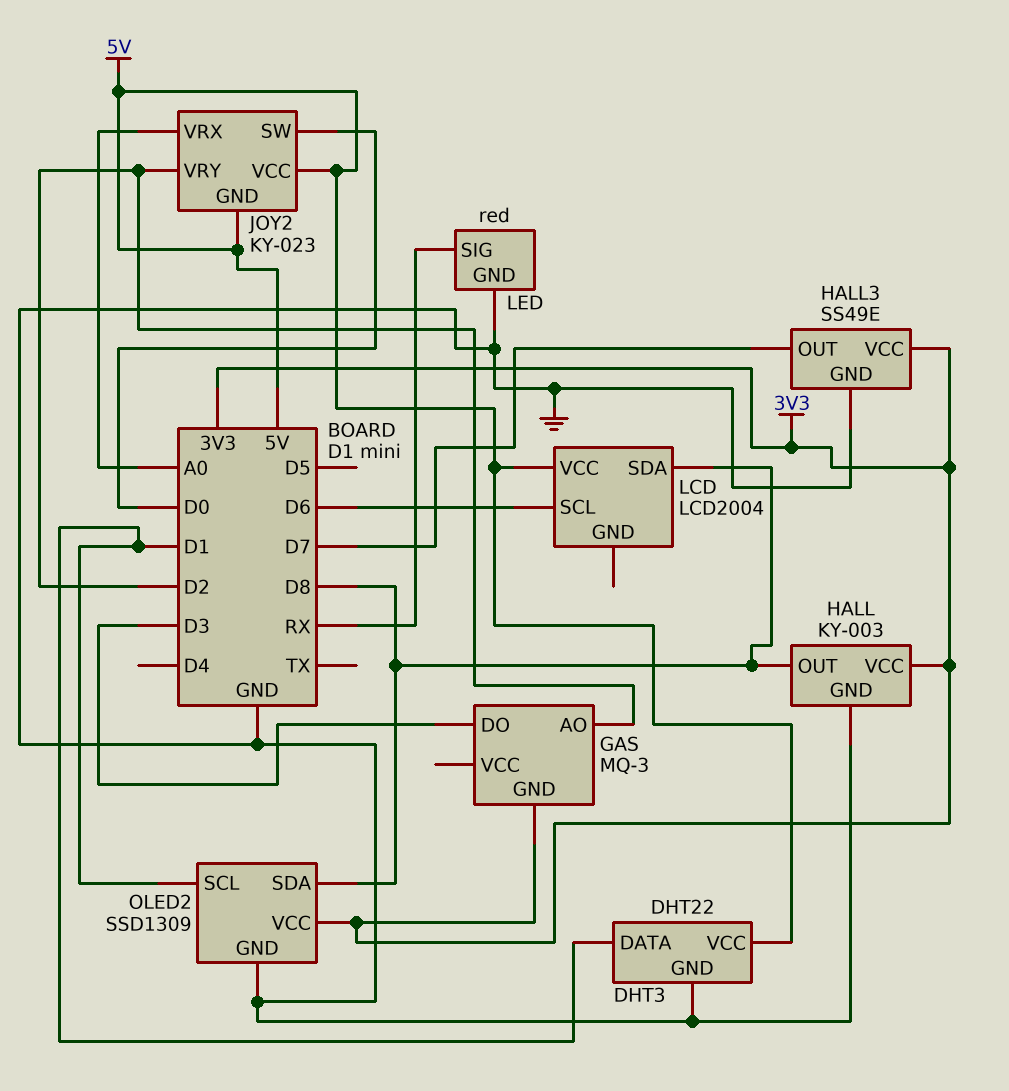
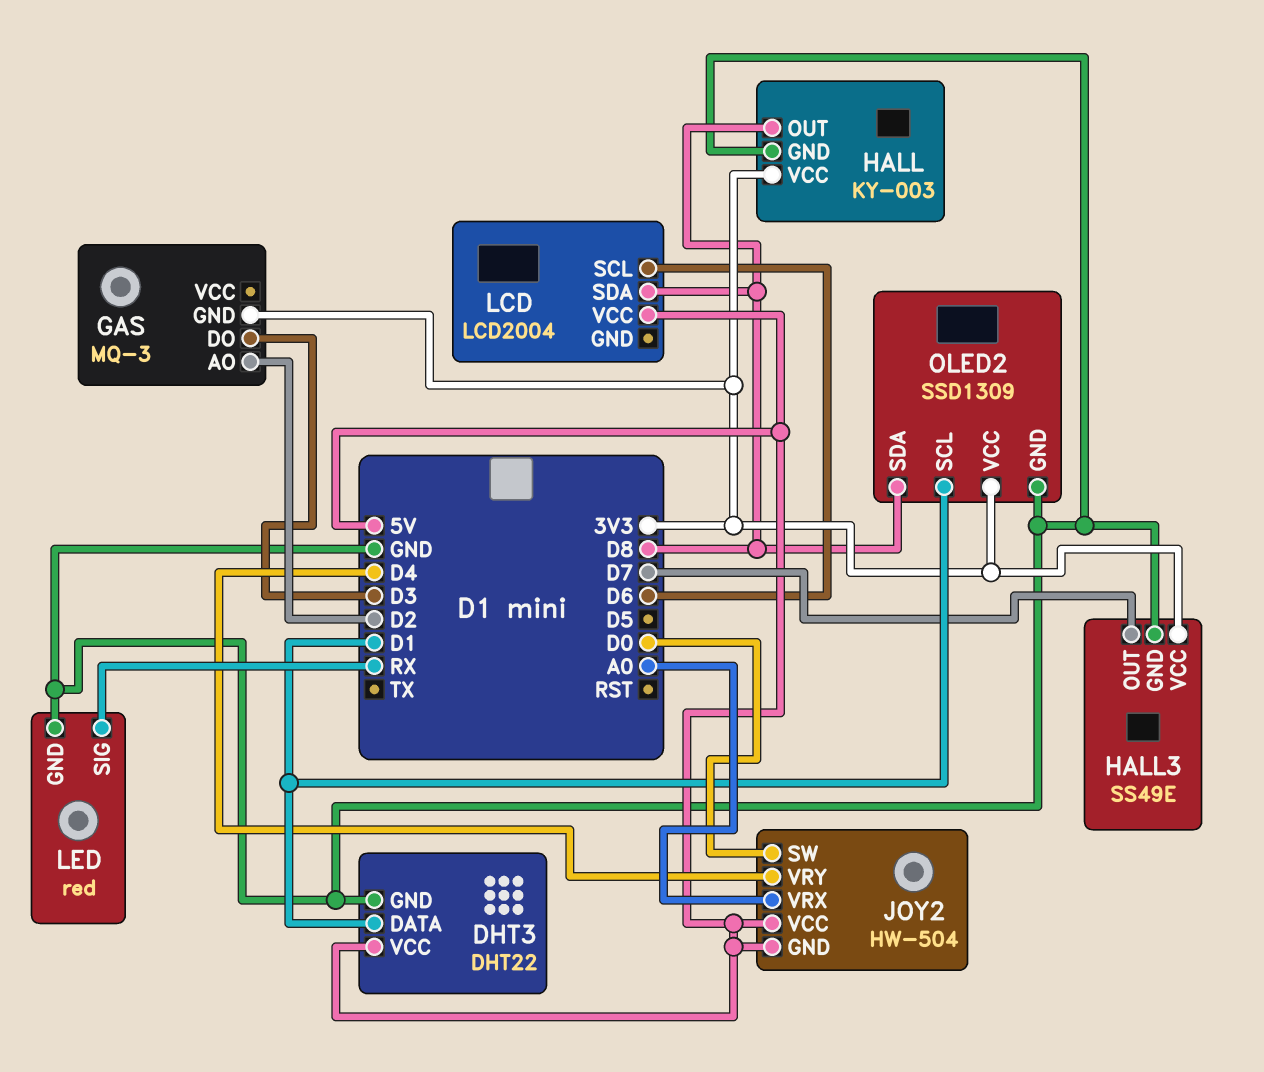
JOY2: KY-023 -> HW-504
JOY2 pin VRY: D2 -> D4

